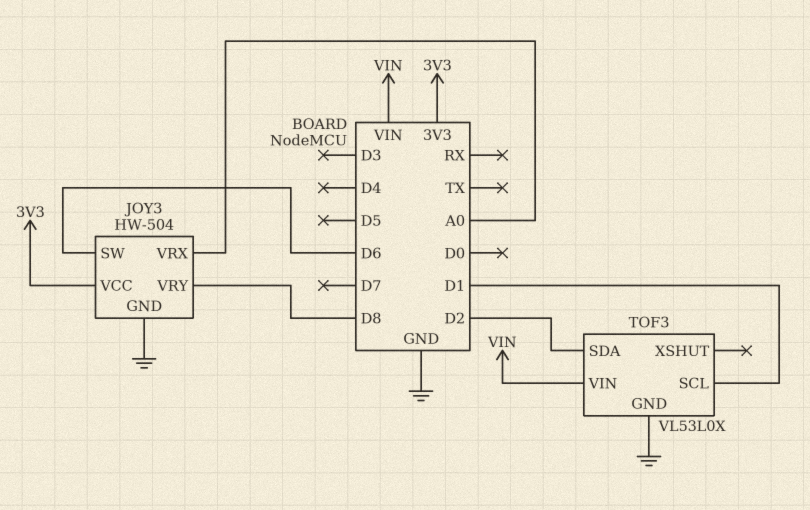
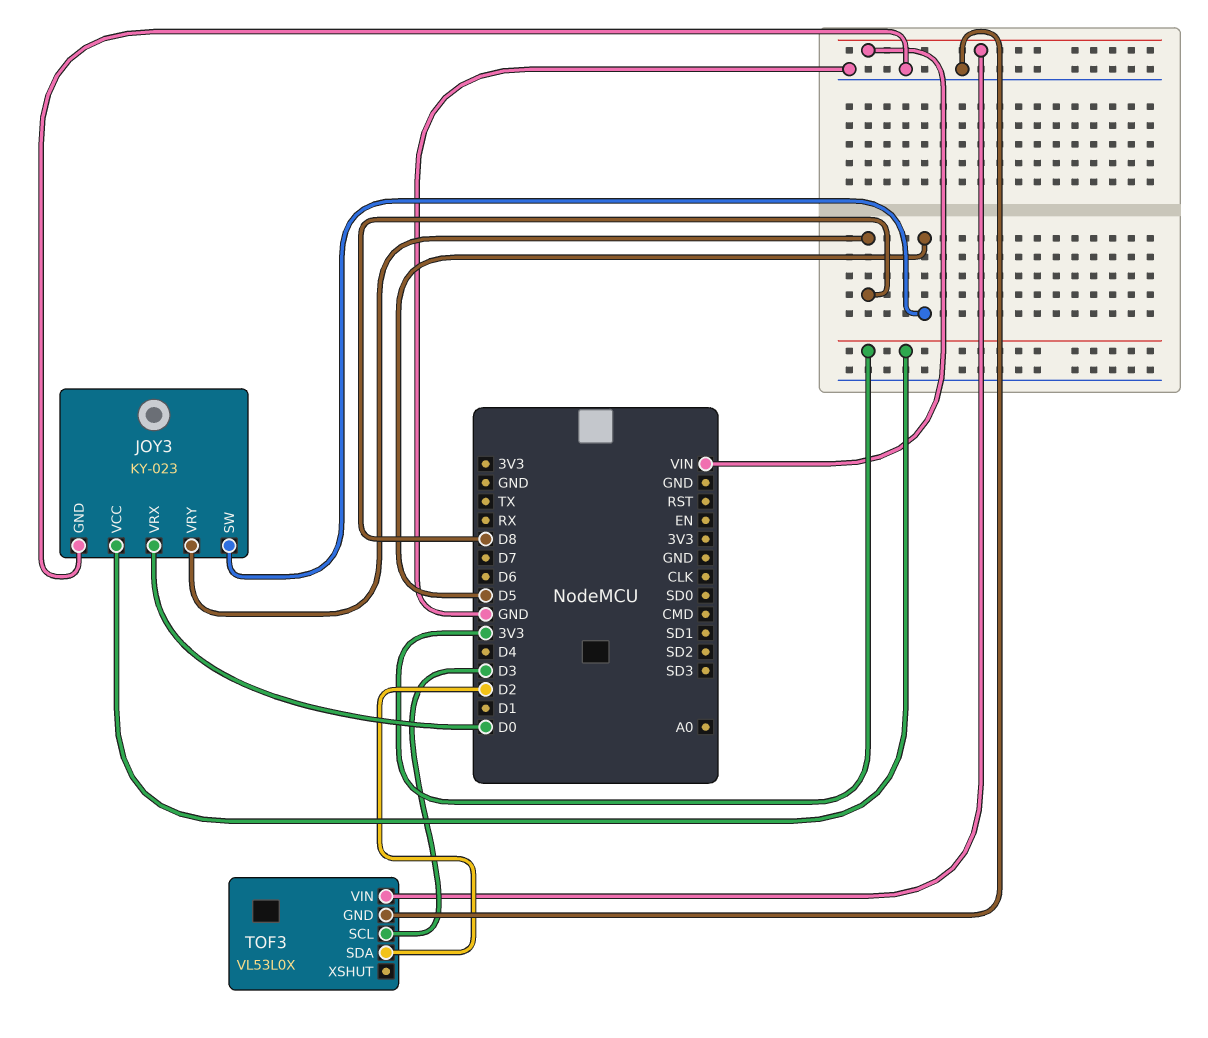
JOY3: HW-504 -> KY-023
JOY3 pin SW: D6 -> D5
JOY3 pin VRX: A0 -> D0
TOF3 pin SCL: D1 -> D3

